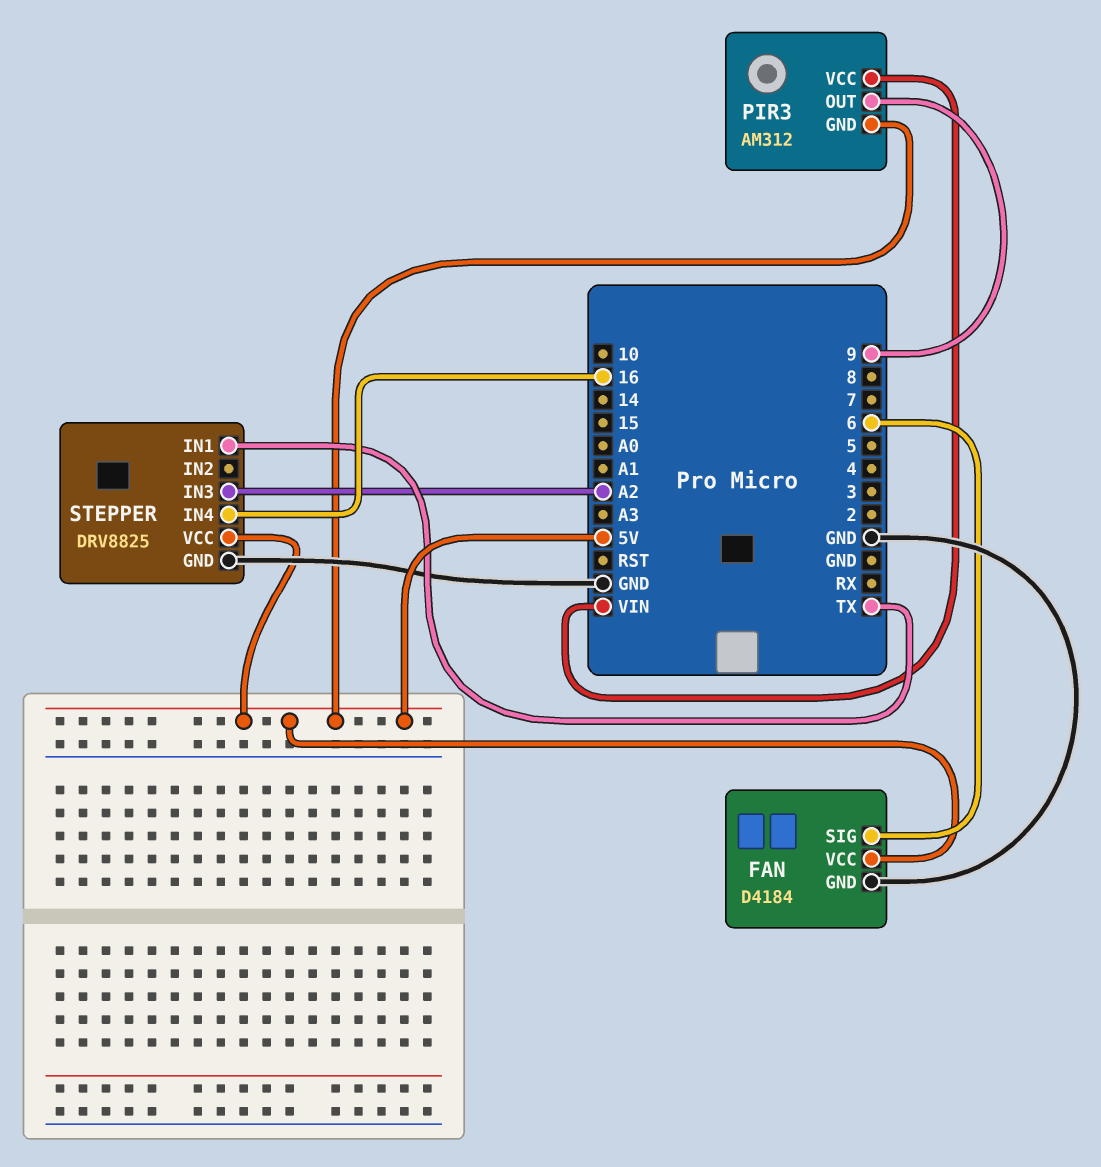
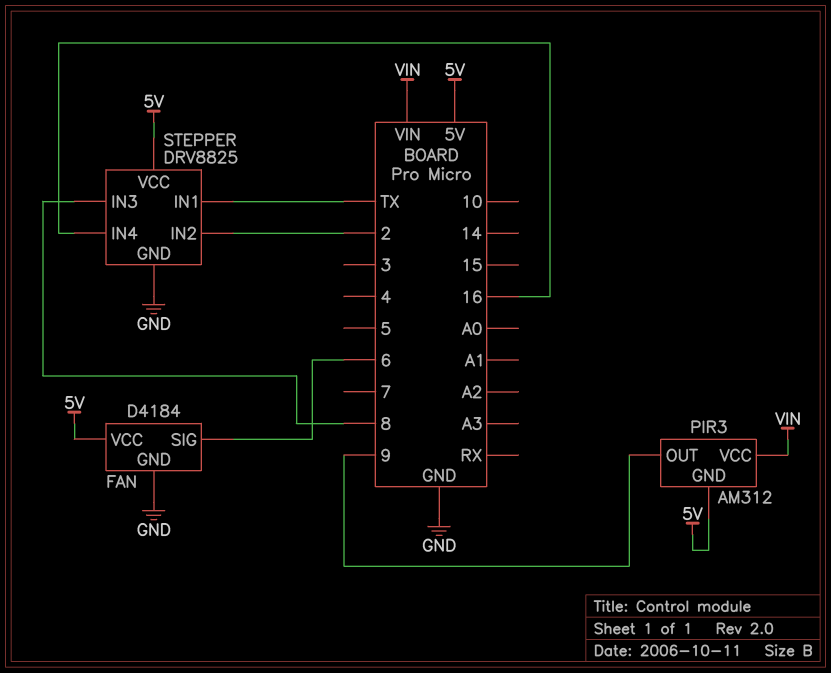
STEPPER pin IN2: none -> 2
STEPPER pin IN3: A2 -> 8

